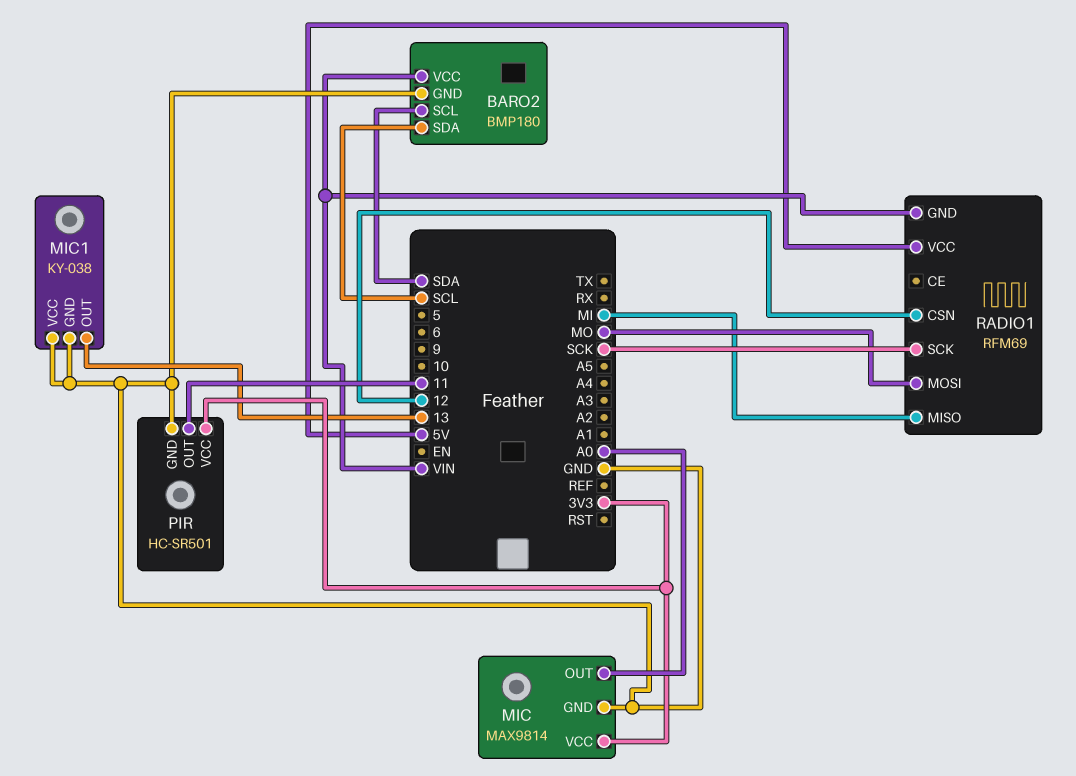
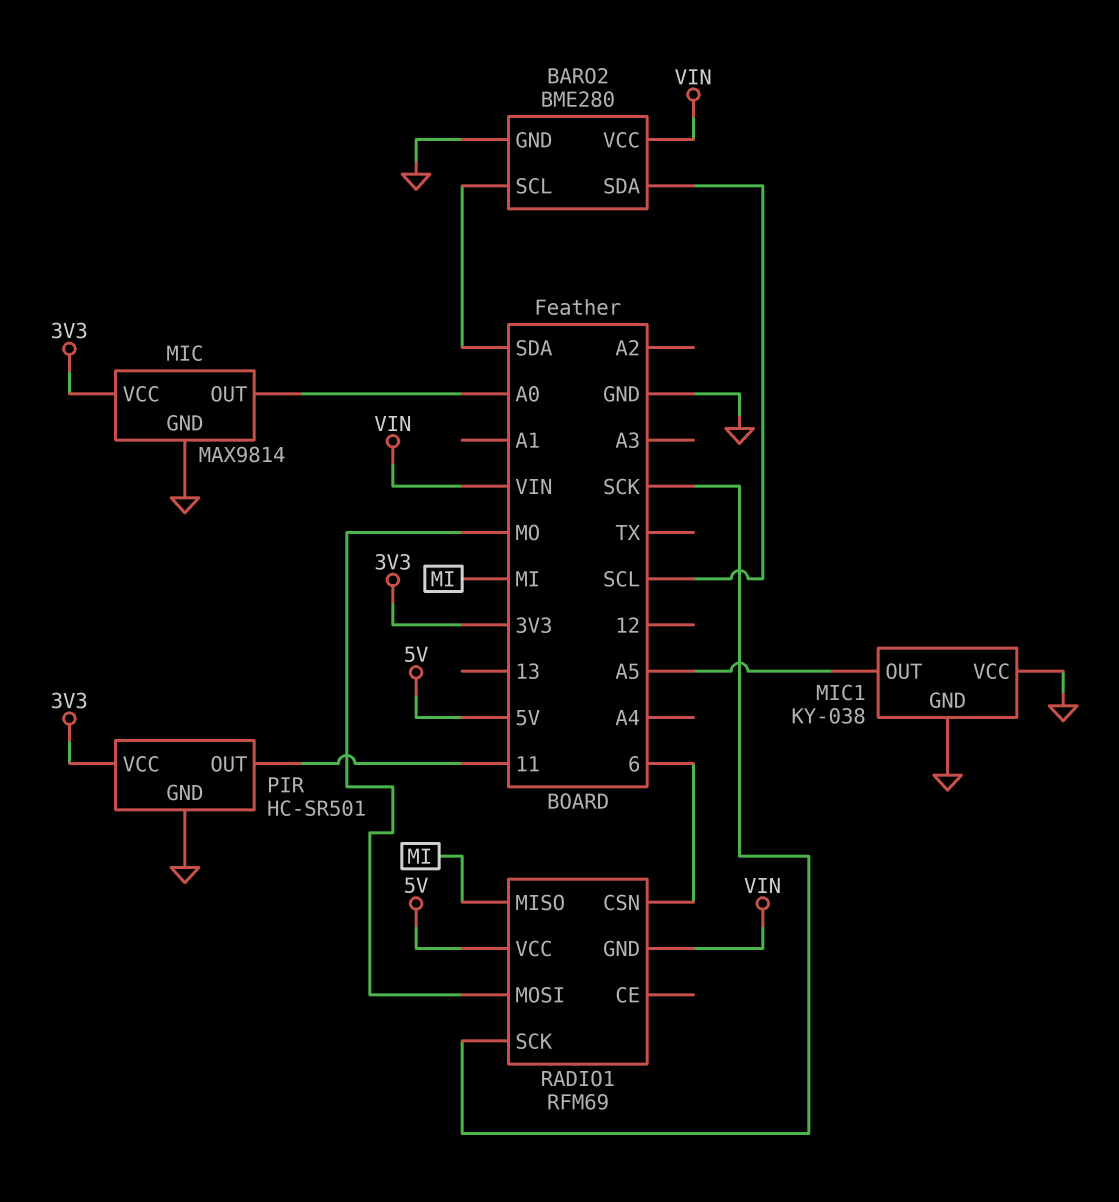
BARO2: BMP180 -> BME280
MIC1 pin OUT: 13 -> A5
RADIO1 pin CSN: 12 -> 6

